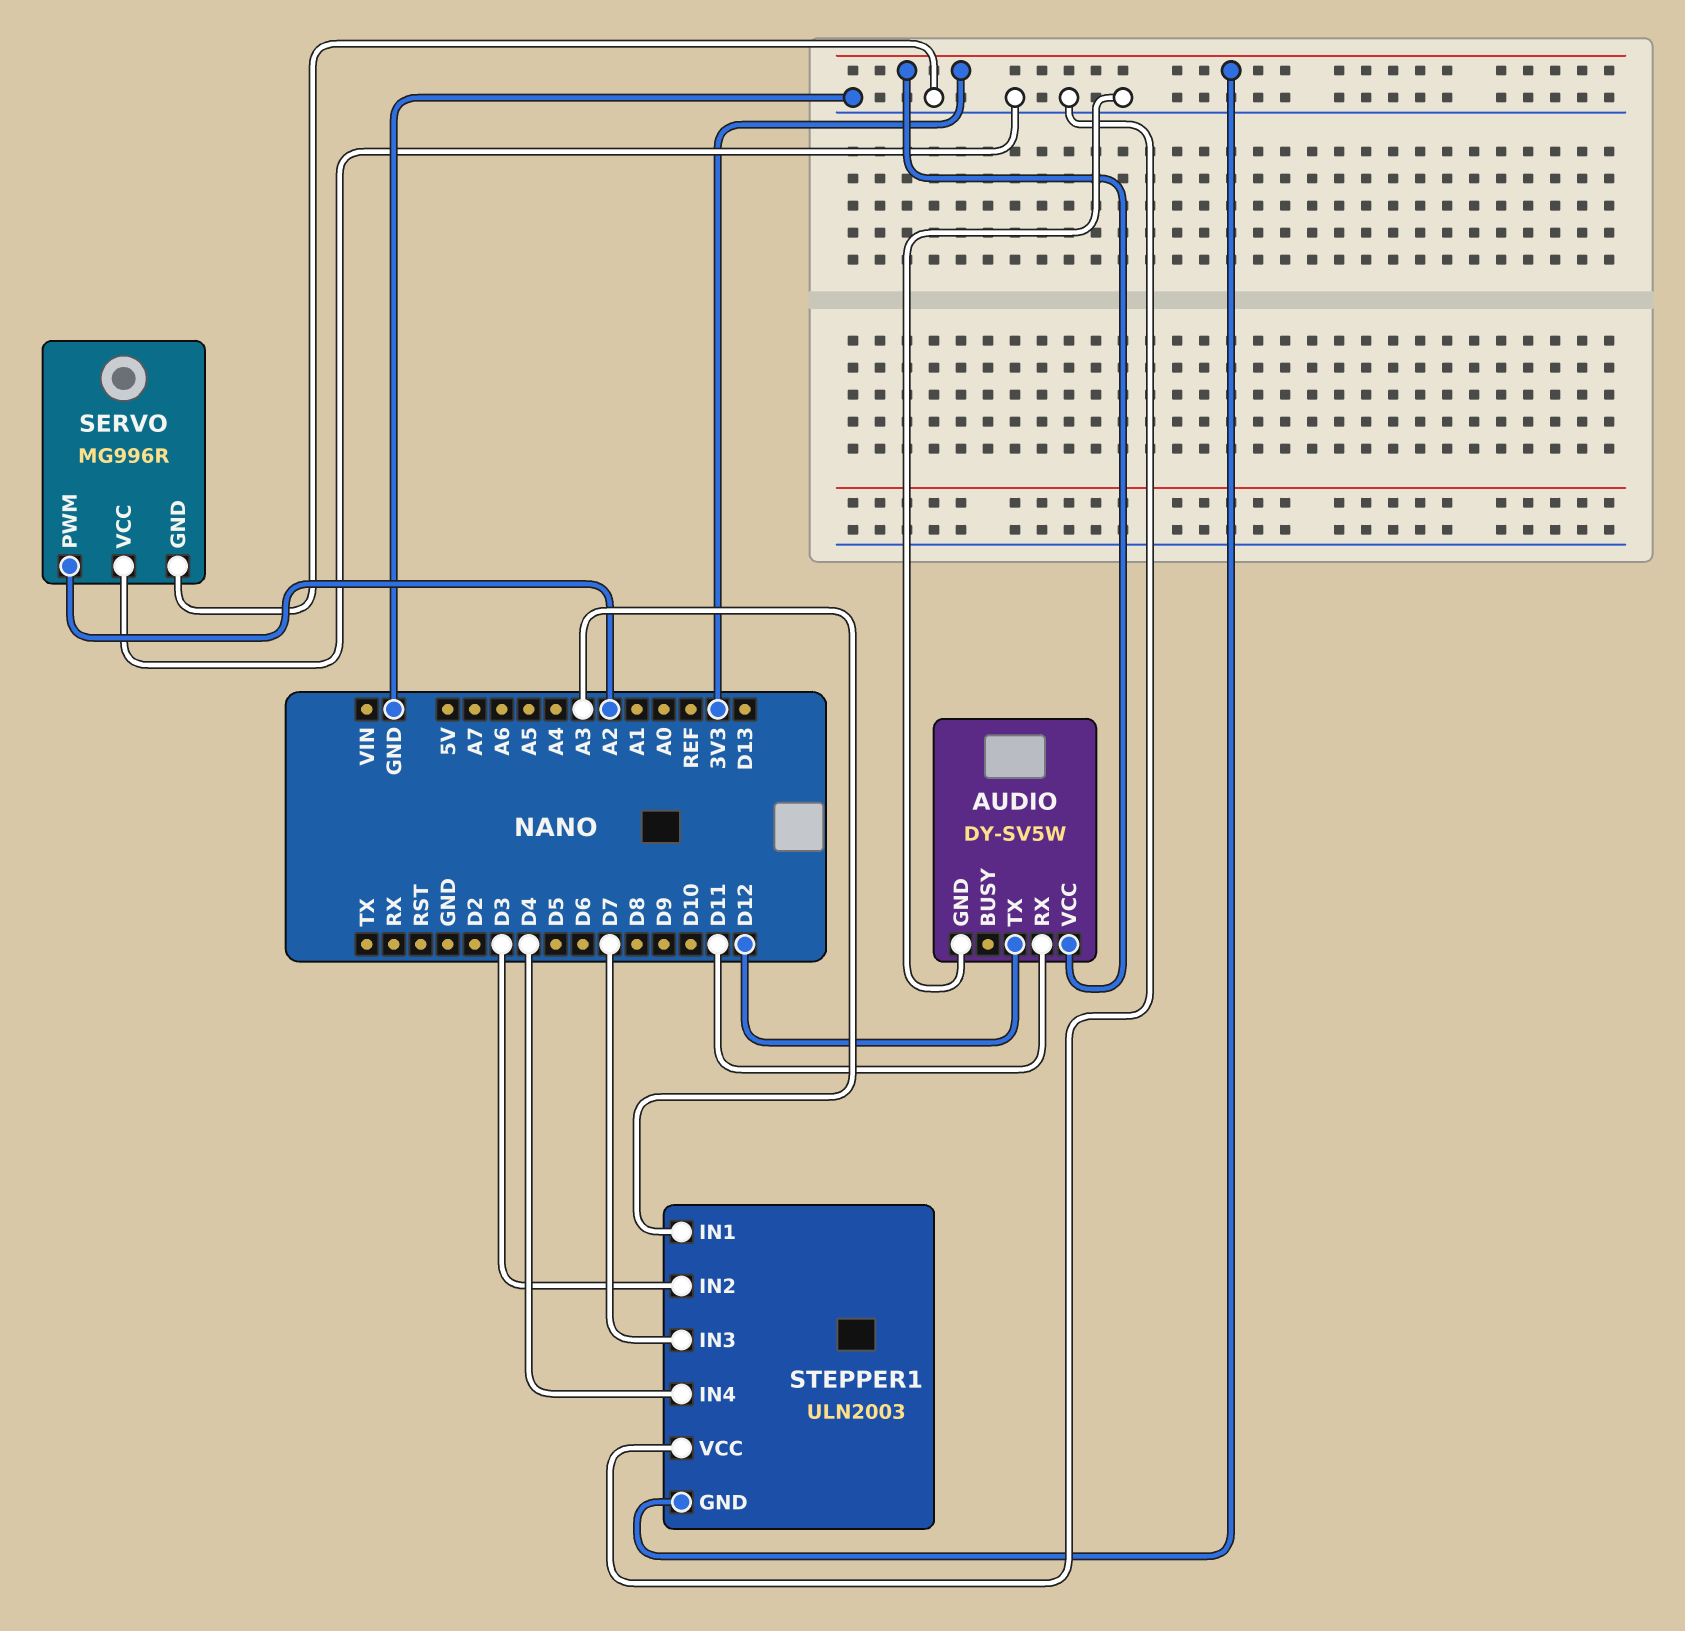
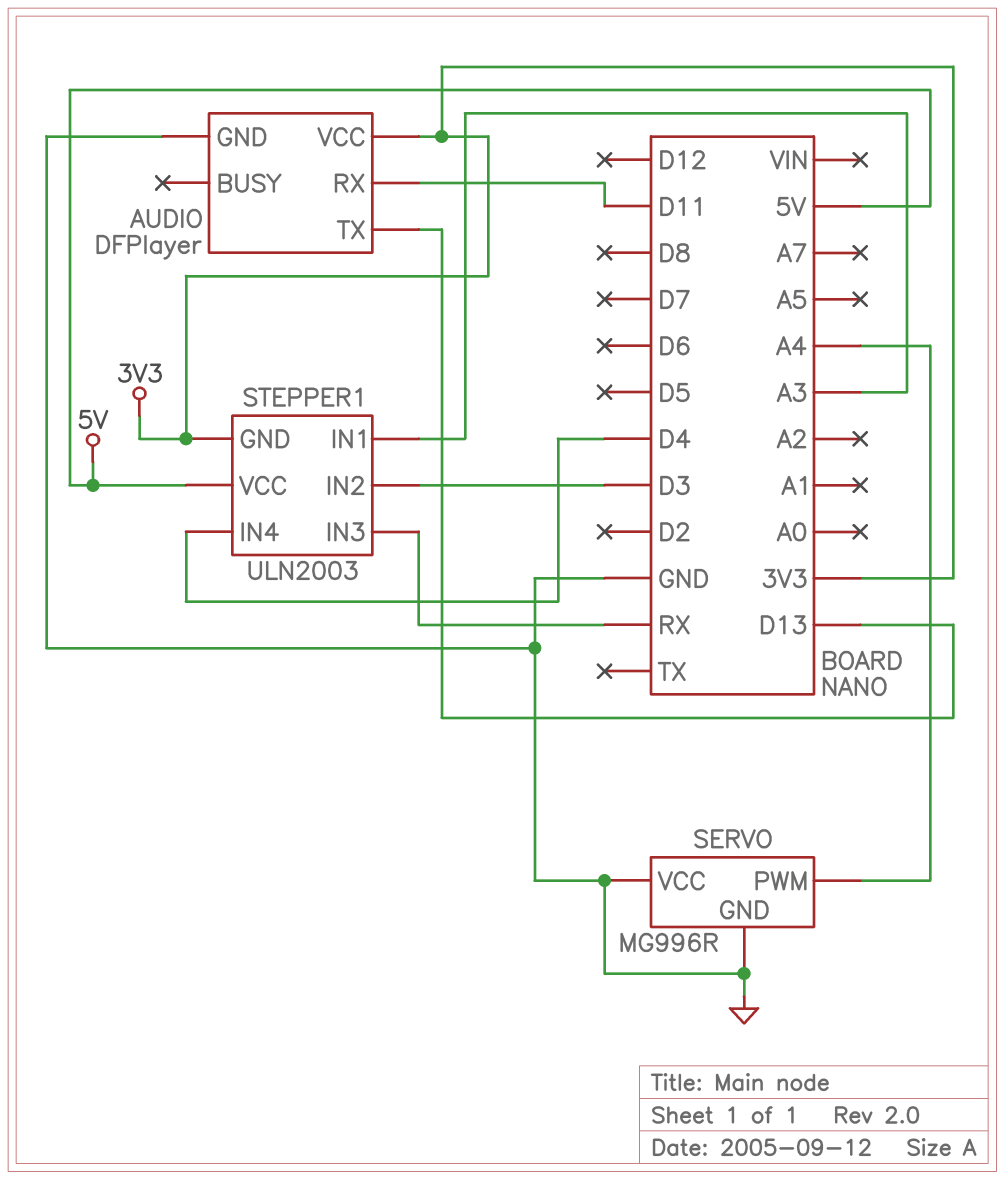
AUDIO: DY-SV5W -> DFPlayer
AUDIO pin TX: D12 -> D13
SERVO pin PWM: A2 -> A4
STEPPER1 pin IN3: D7 -> RX
STEPPER1 pin VCC: GND -> 5V

